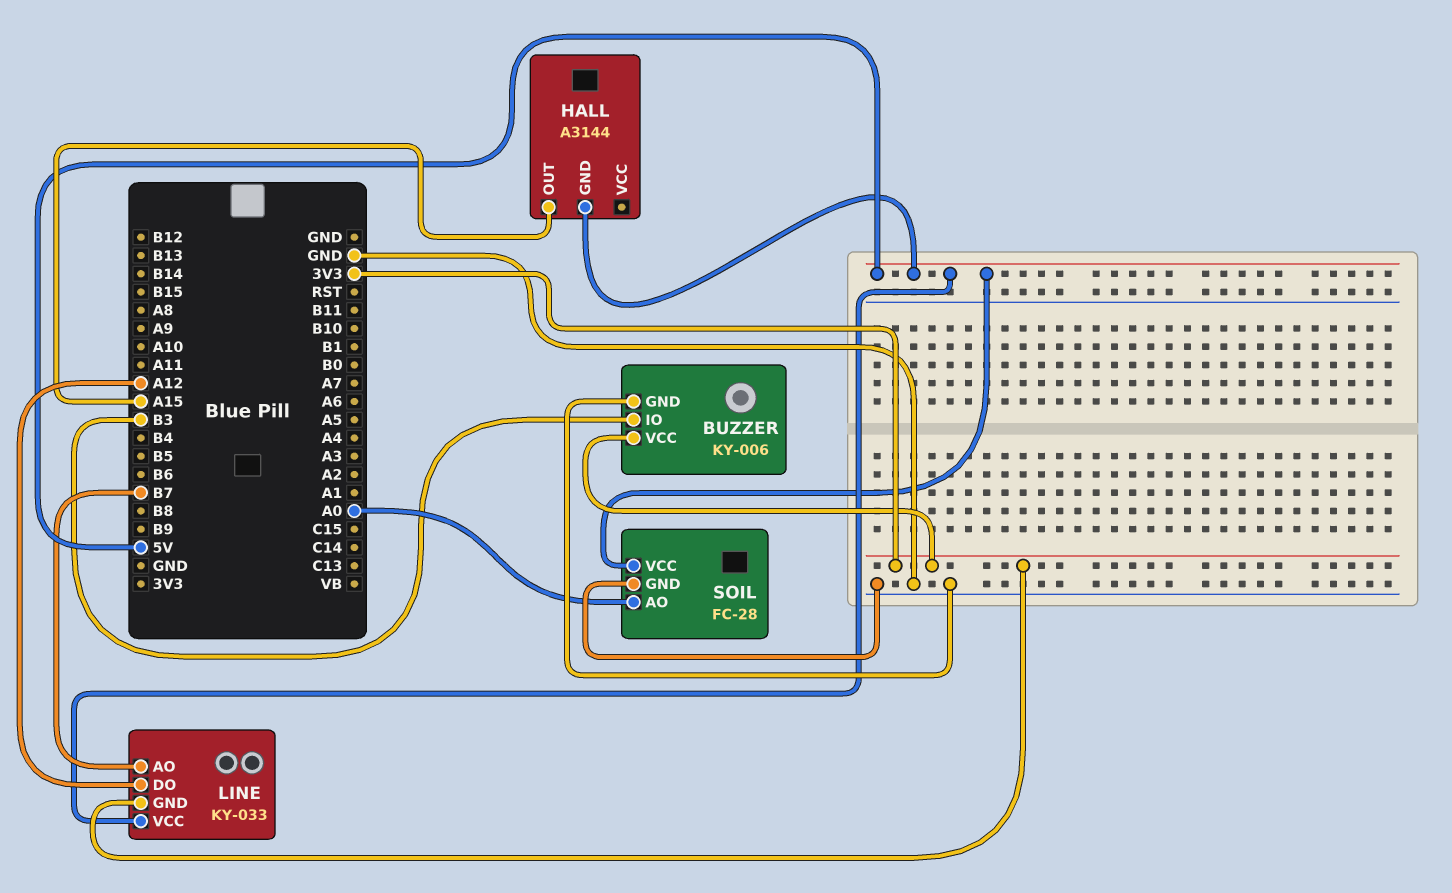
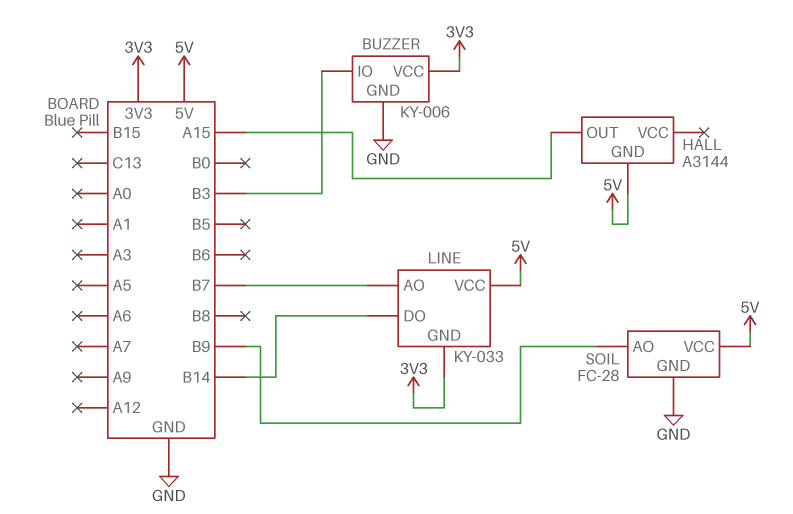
LINE pin DO: A12 -> B14
SOIL pin AO: A0 -> B9

